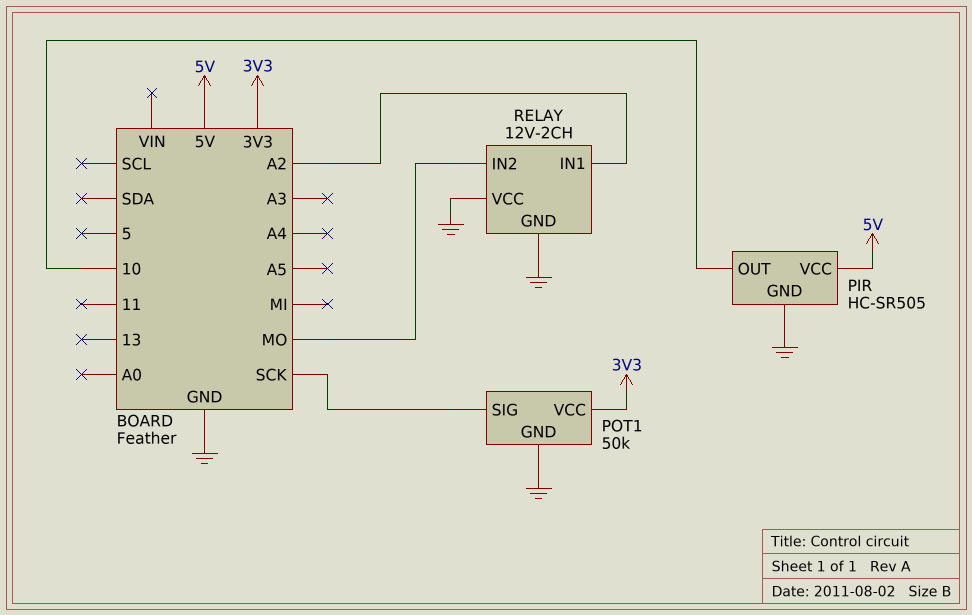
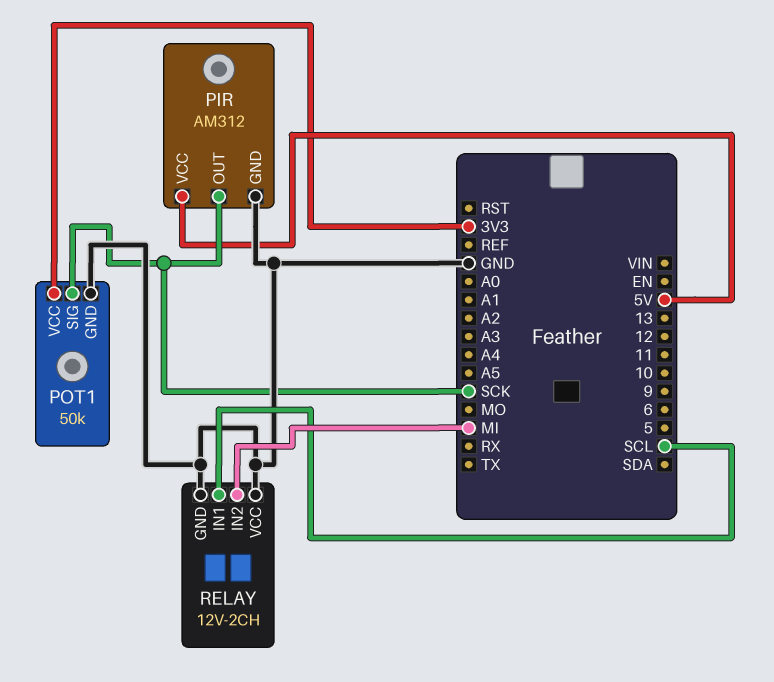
PIR: HC-SR505 -> AM312
PIR pin OUT: 10 -> SCK
RELAY pin IN1: A2 -> SCL
RELAY pin IN2: MO -> MI

